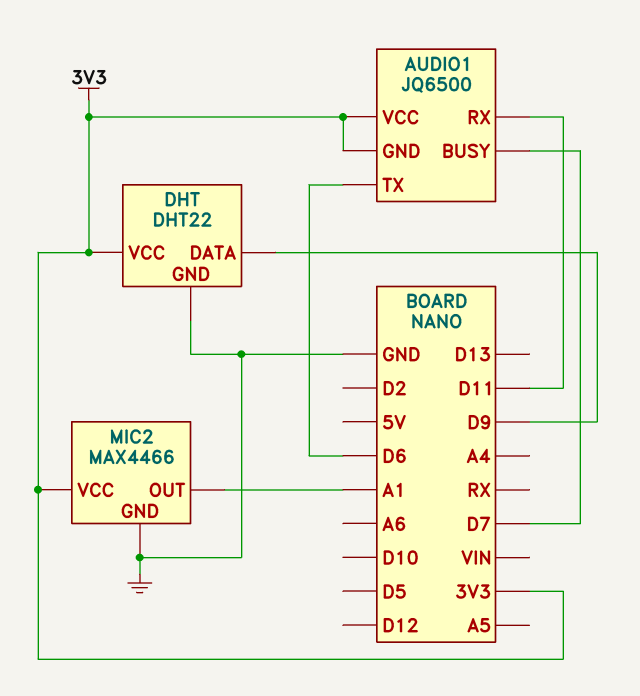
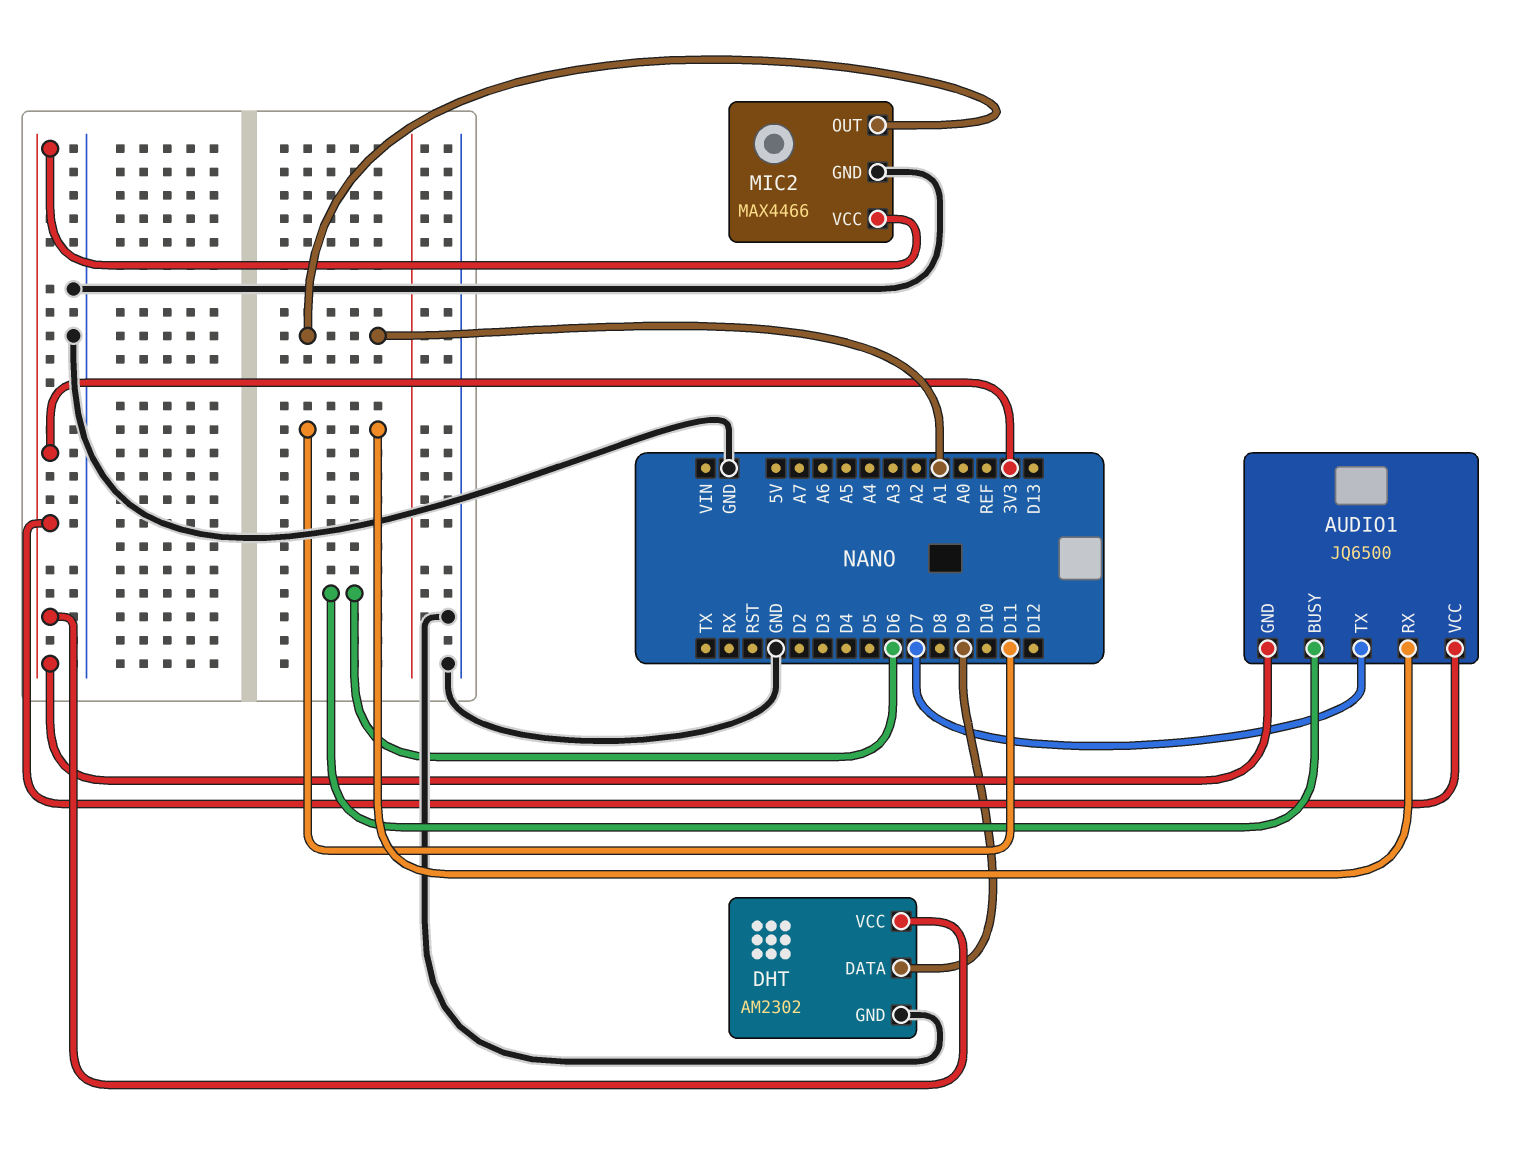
AUDIO1 pin BUSY: D7 -> D6
AUDIO1 pin TX: D6 -> D7
DHT: DHT22 -> AM2302

